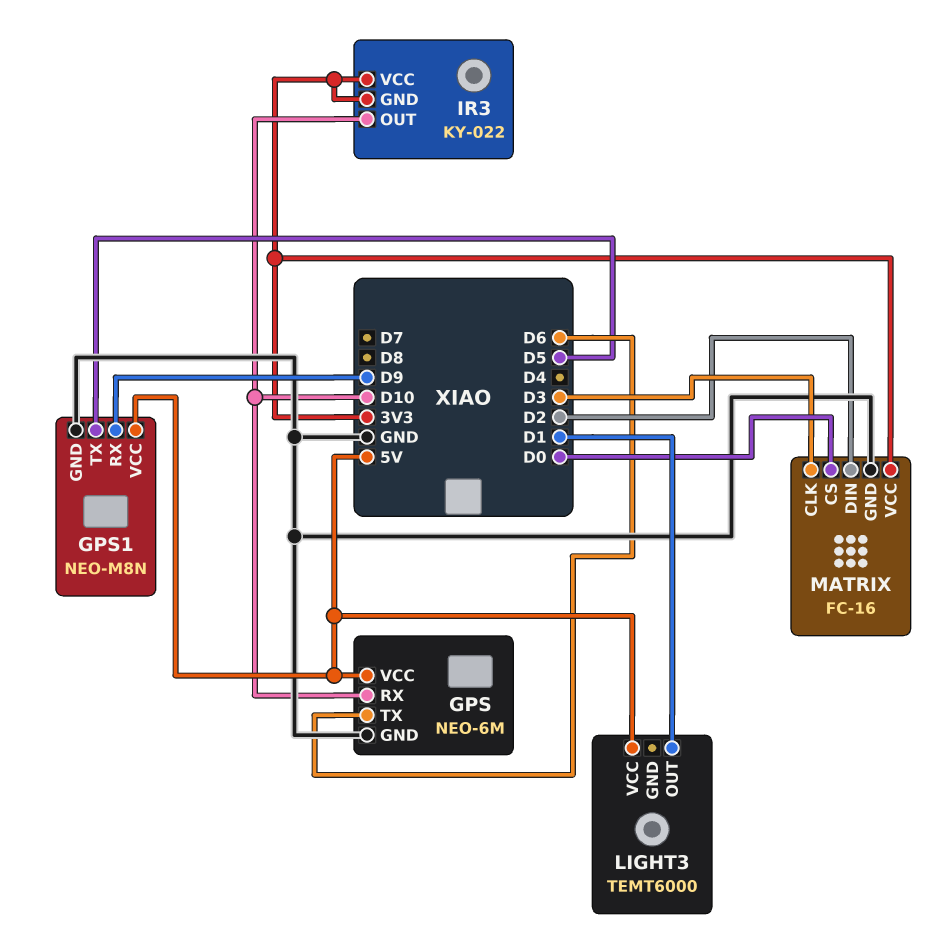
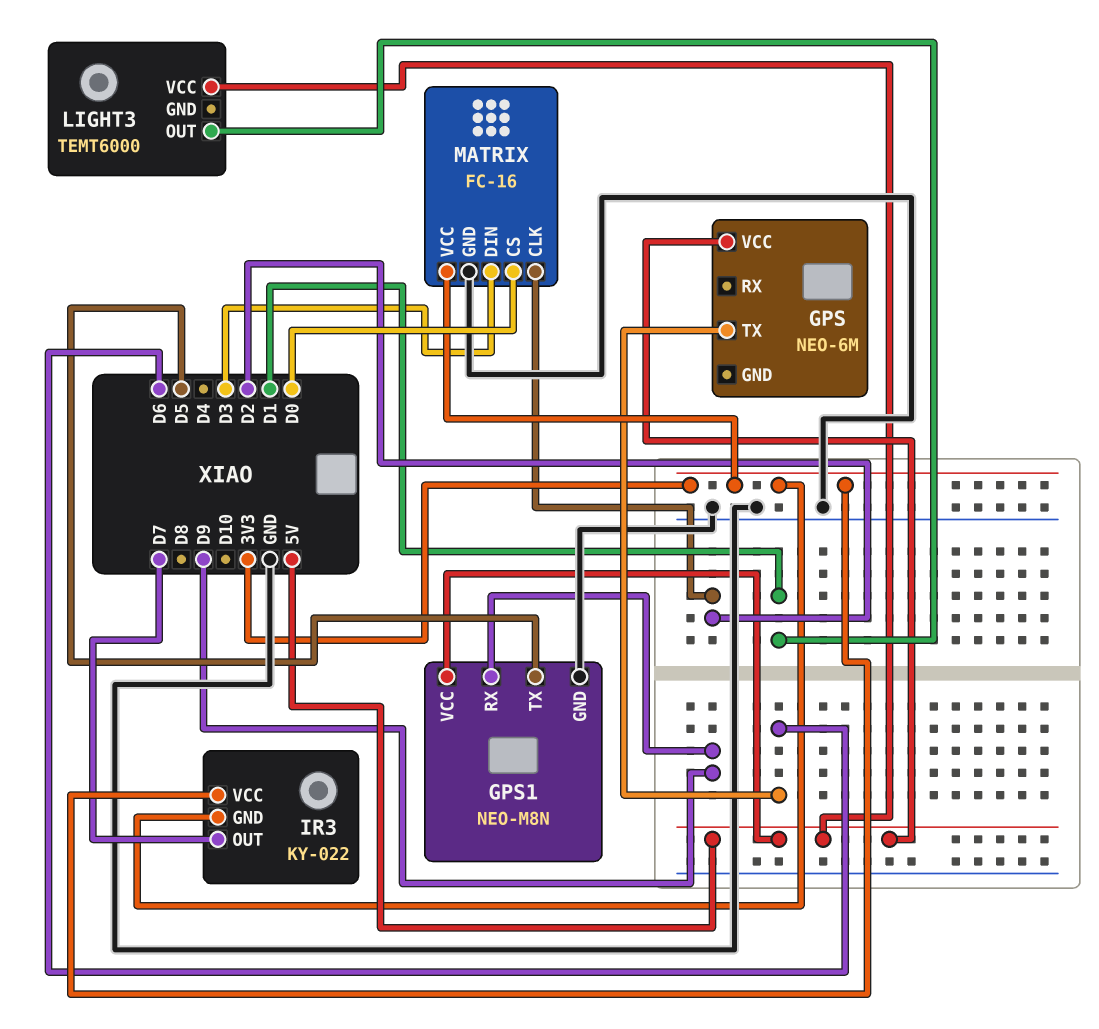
GPS pin GND: GND -> none
GPS pin RX: D10 -> none
IR3 pin OUT: D10 -> D7
MATRIX pin CLK: D3 -> D2
MATRIX pin DIN: D2 -> D3

